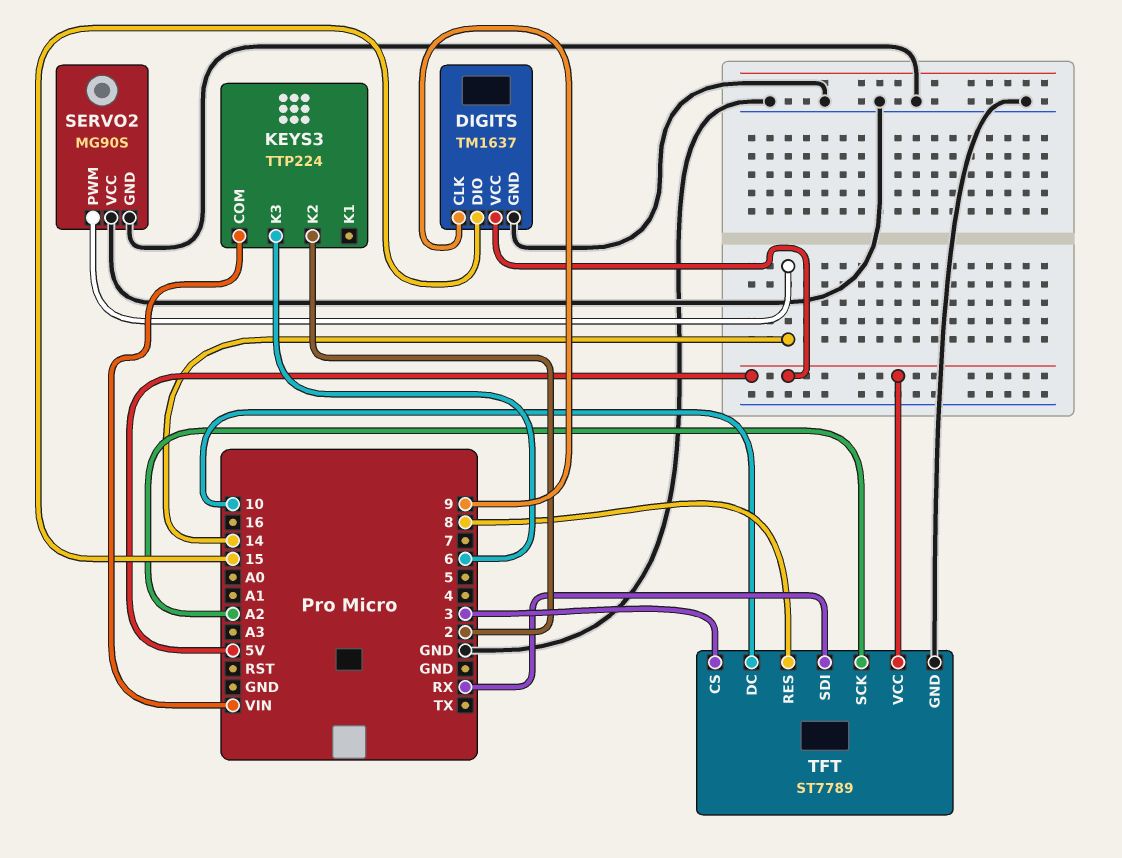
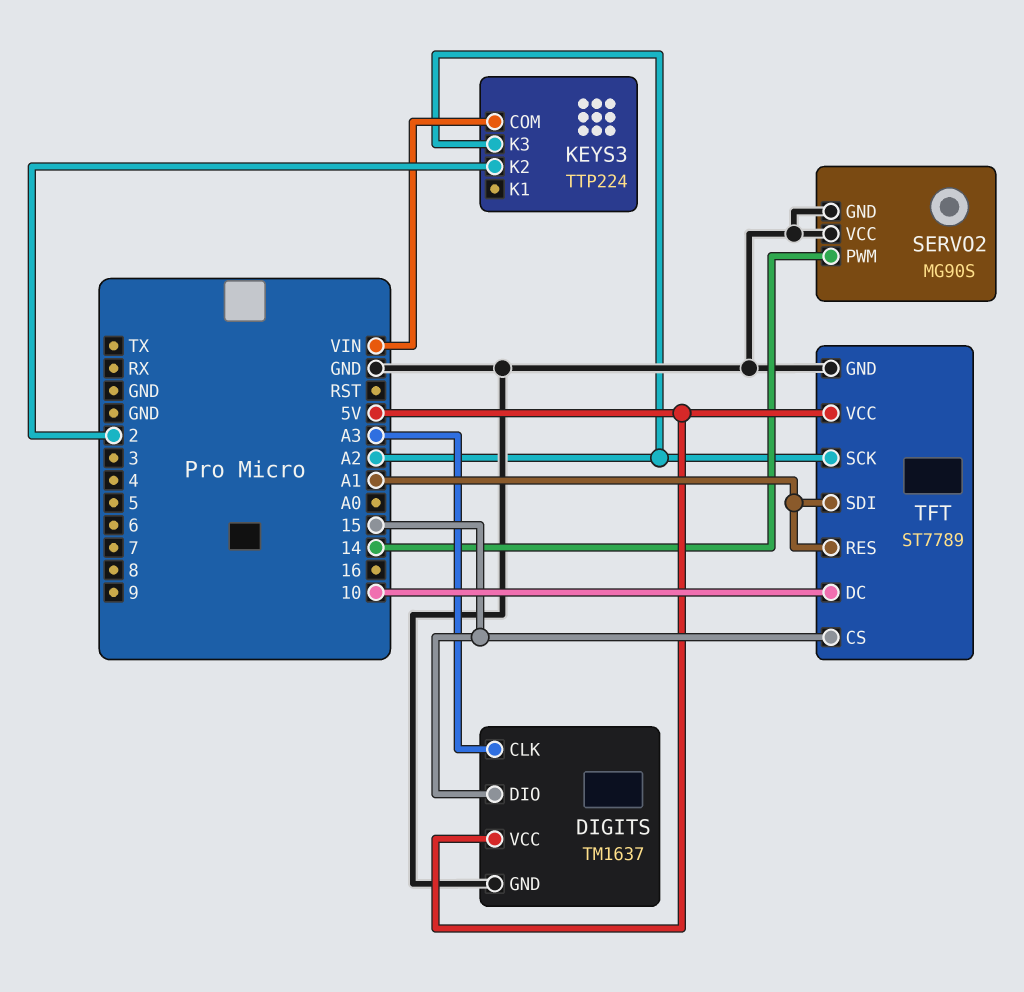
DIGITS pin CLK: 9 -> A3
KEYS3 pin K3: 6 -> A2
TFT pin CS: 3 -> 15
TFT pin RES: 8 -> A1
TFT pin SDI: RX -> A1

